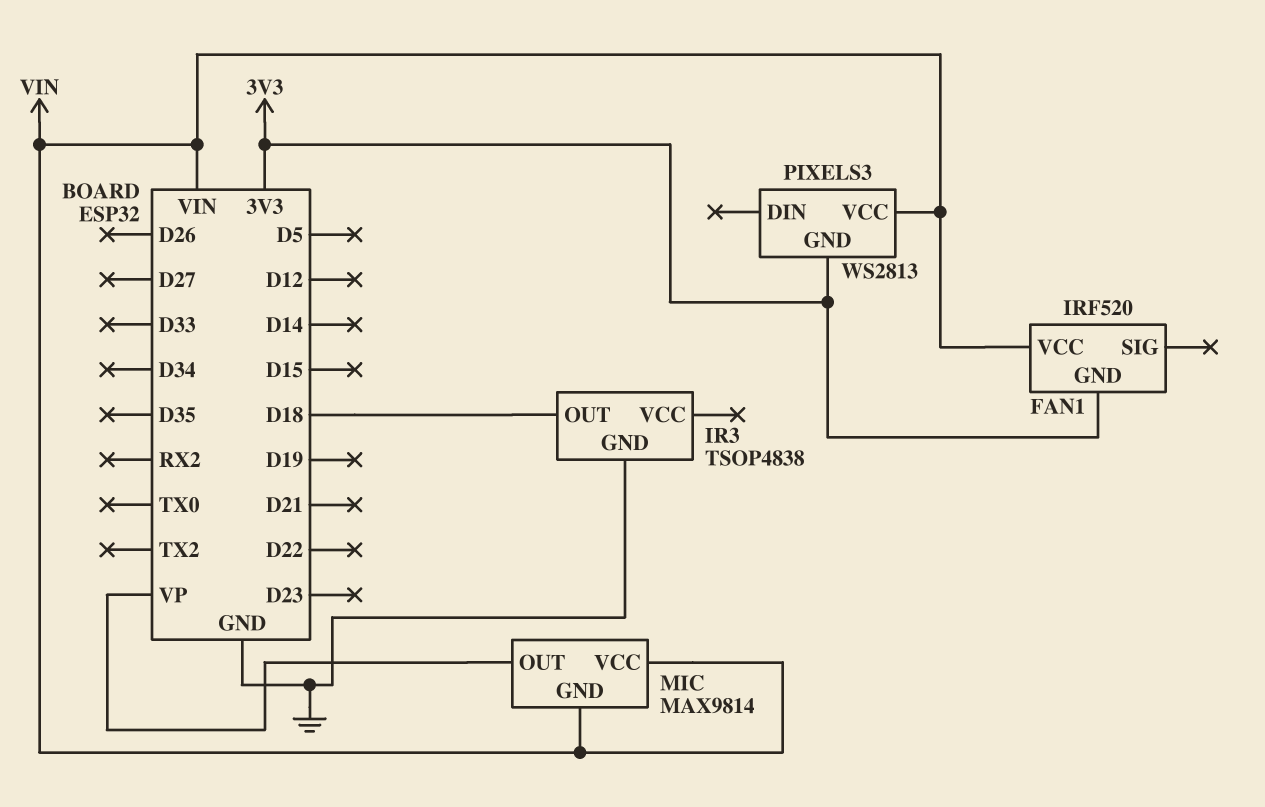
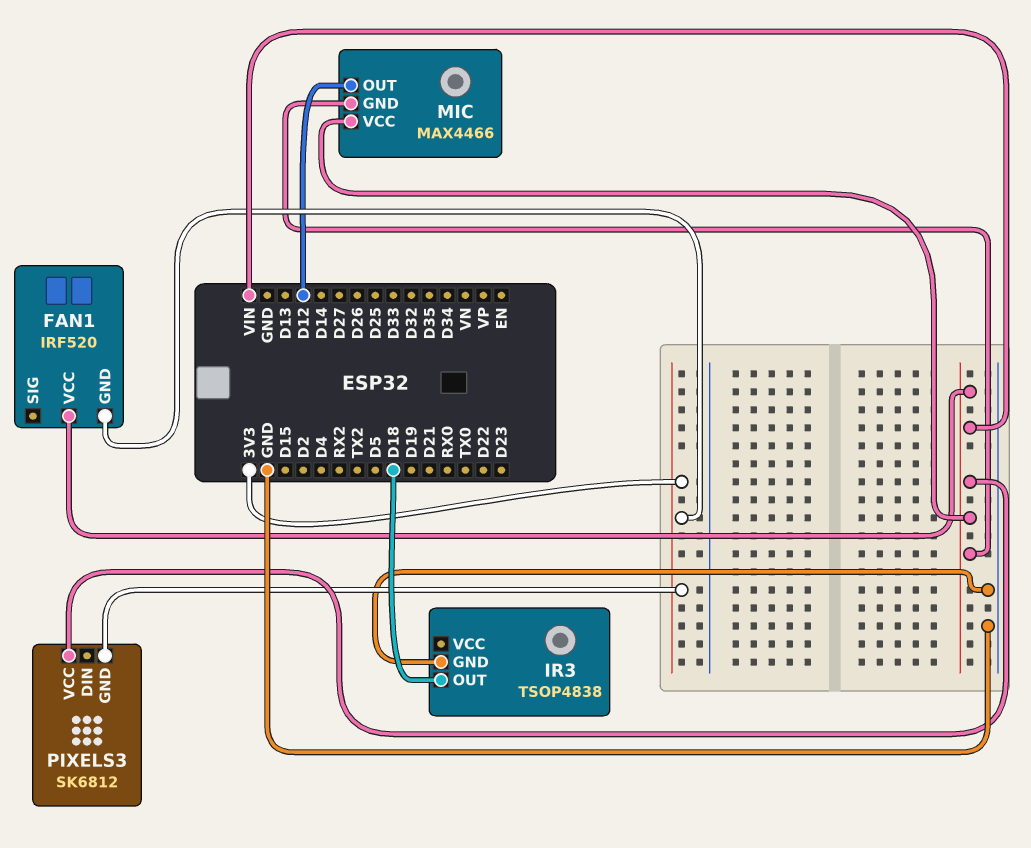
MIC: MAX9814 -> MAX4466
MIC pin OUT: VP -> D12
PIXELS3: WS2813 -> SK6812

